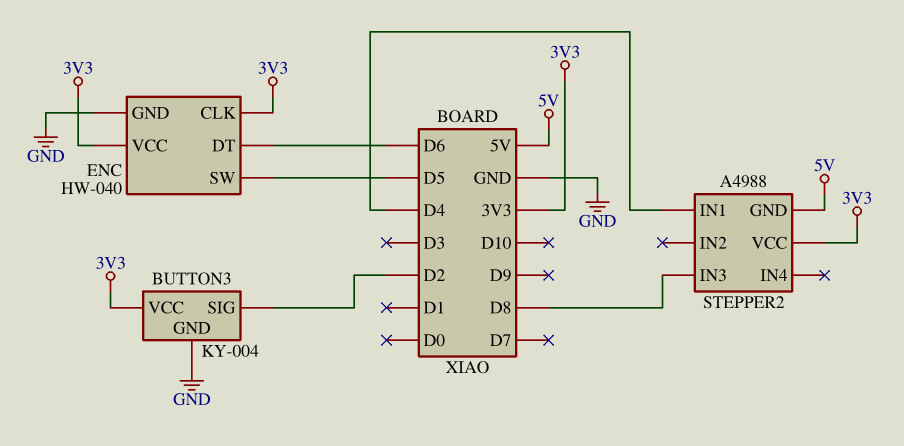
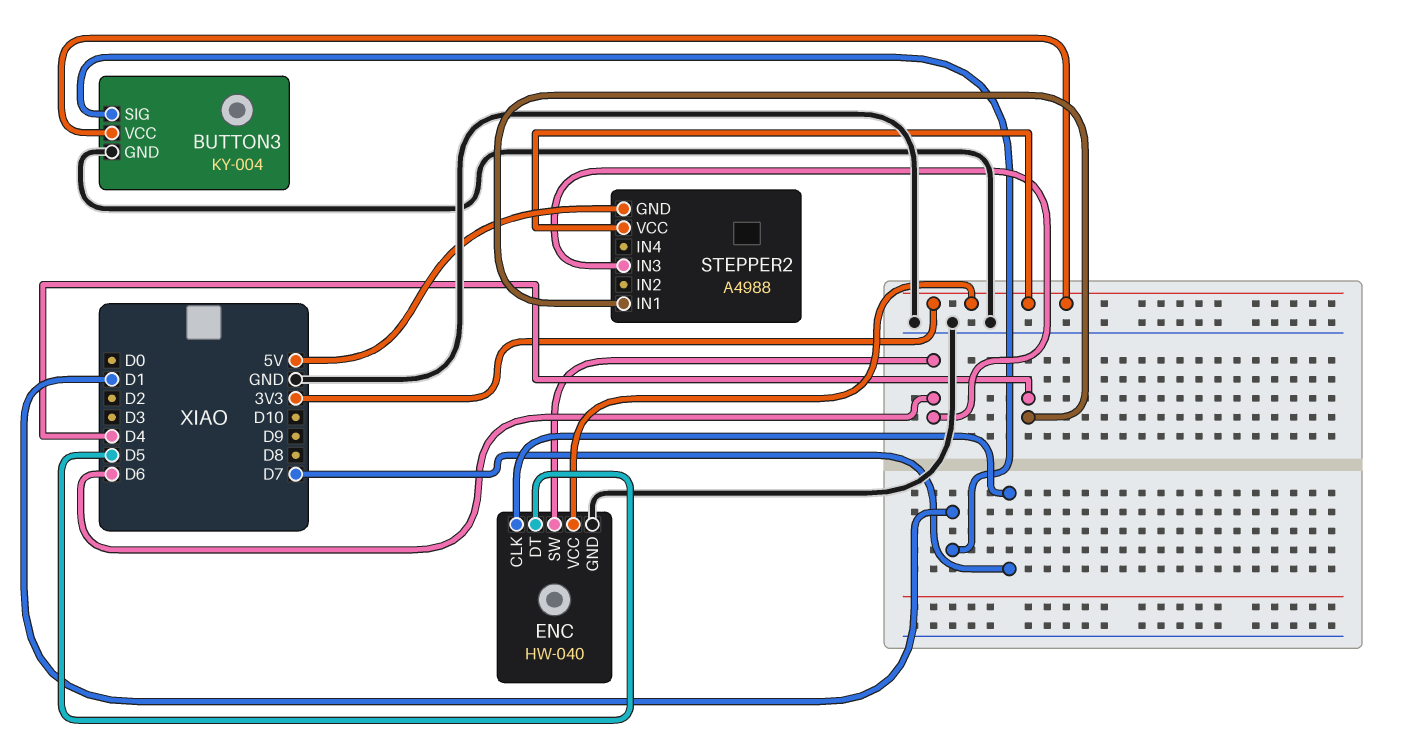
BUTTON3 pin SIG: D2 -> D1
ENC pin CLK: 3V3 -> D7
ENC pin DT: D6 -> D5
ENC pin SW: D5 -> D6
STEPPER2 pin IN3: D8 -> D6

